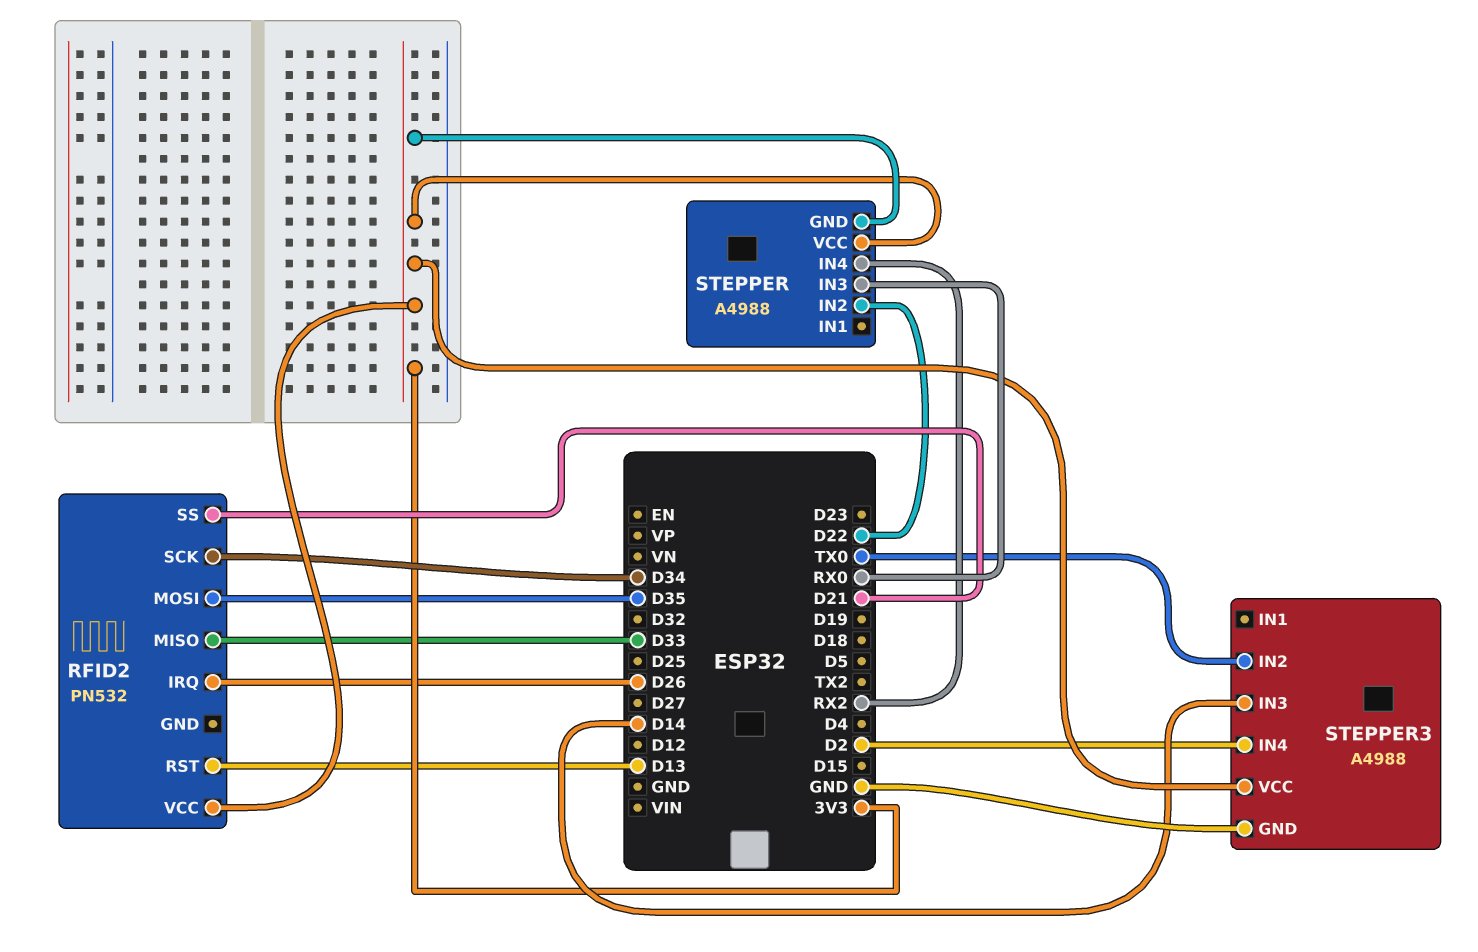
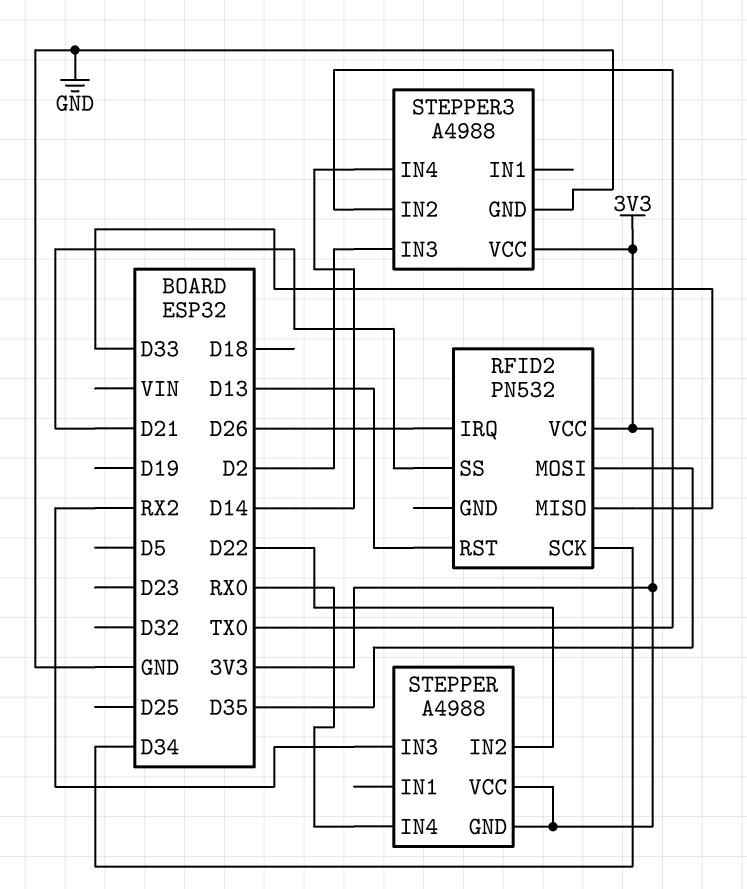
STEPPER pin IN3: RX0 -> RX2
STEPPER pin IN4: RX2 -> RX0
STEPPER3 pin IN3: D14 -> D2
STEPPER3 pin IN4: D2 -> D14

